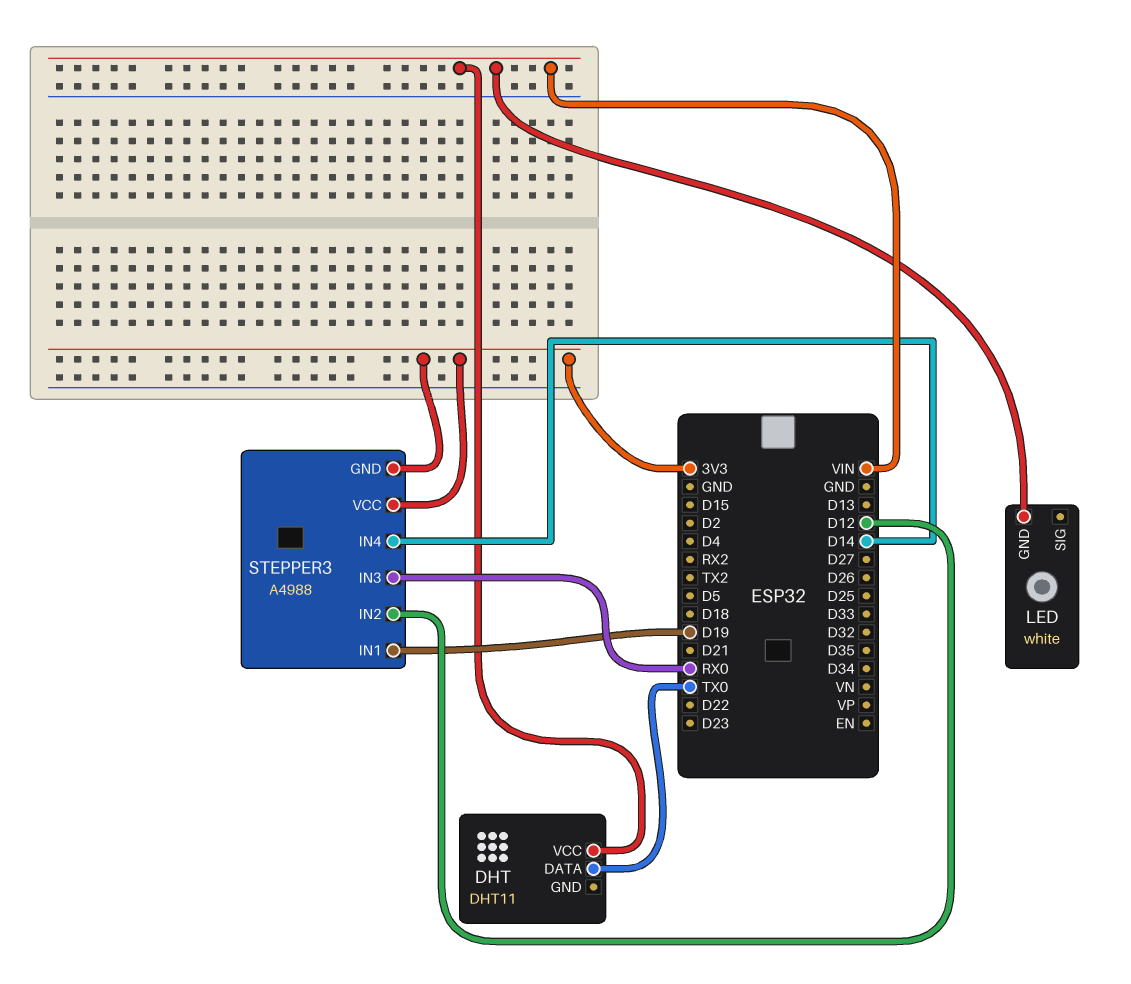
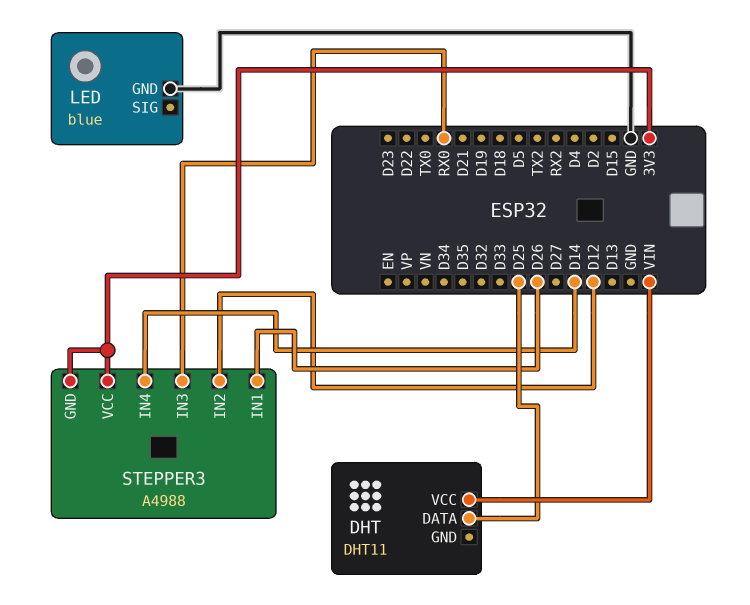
DHT pin DATA: TX0 -> D25
LED: white -> blue
LED pin GND: VIN -> GND
STEPPER3 pin IN1: D19 -> D26

